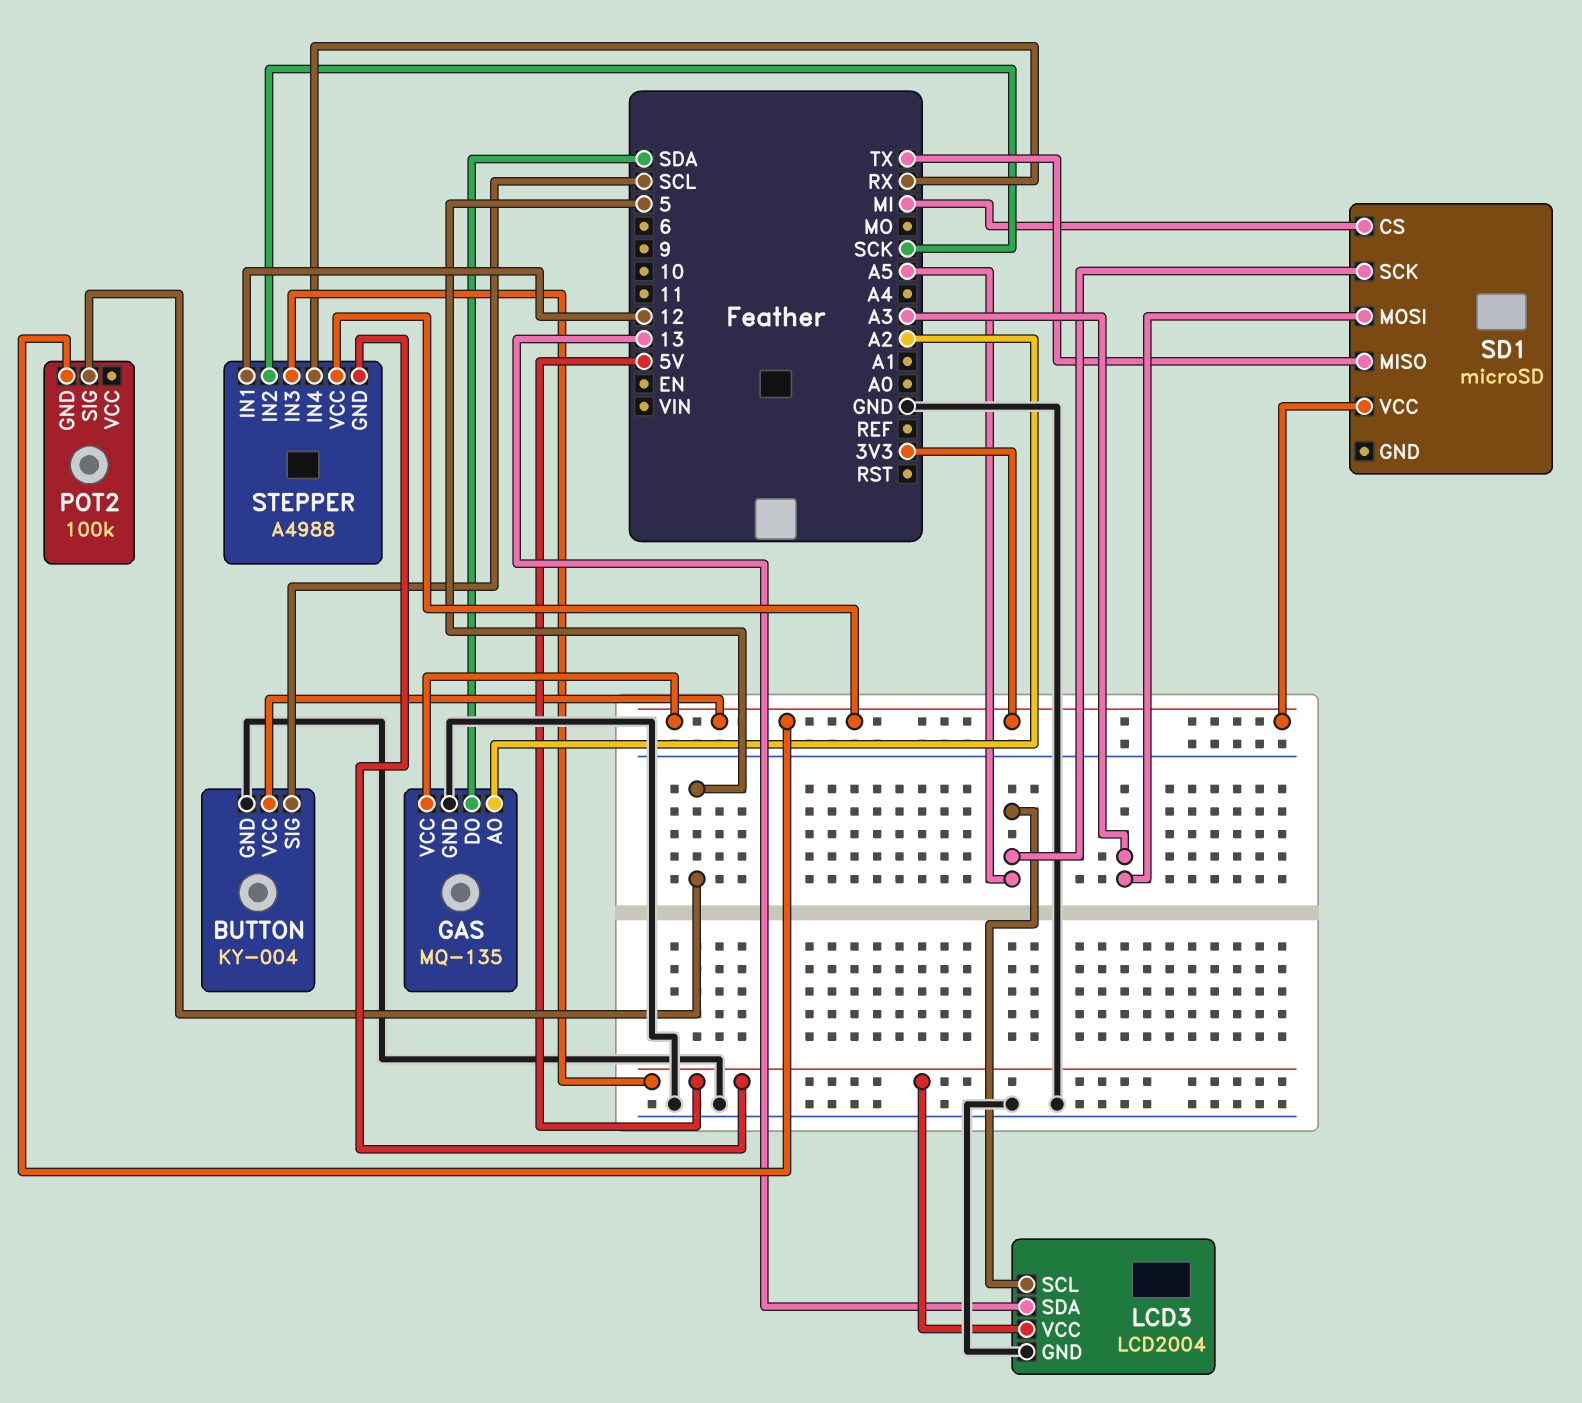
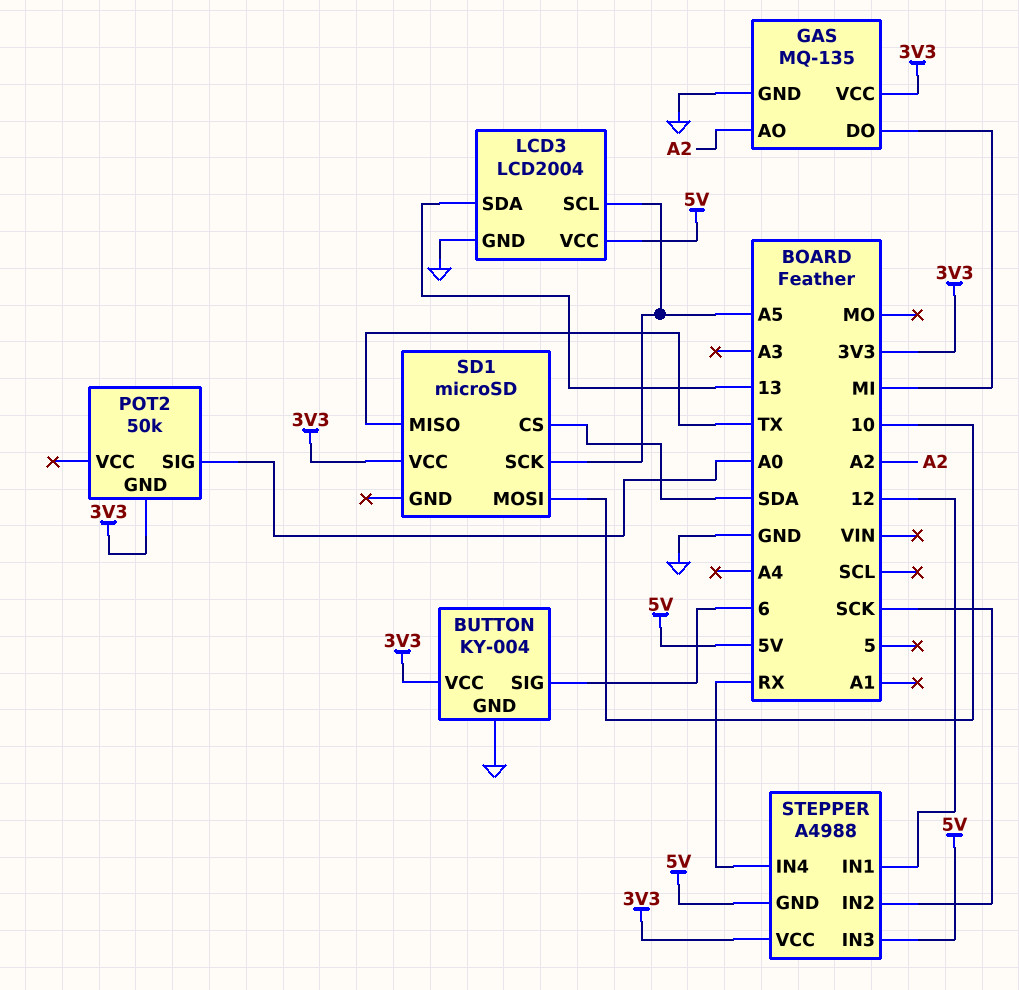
BUTTON pin SIG: SCL -> 6
GAS pin DO: SDA -> MI
POT2: 100k -> 50k
POT2 pin SIG: 5 -> A0
SD1 pin CS: MI -> SDA
SD1 pin MOSI: A3 -> 10

